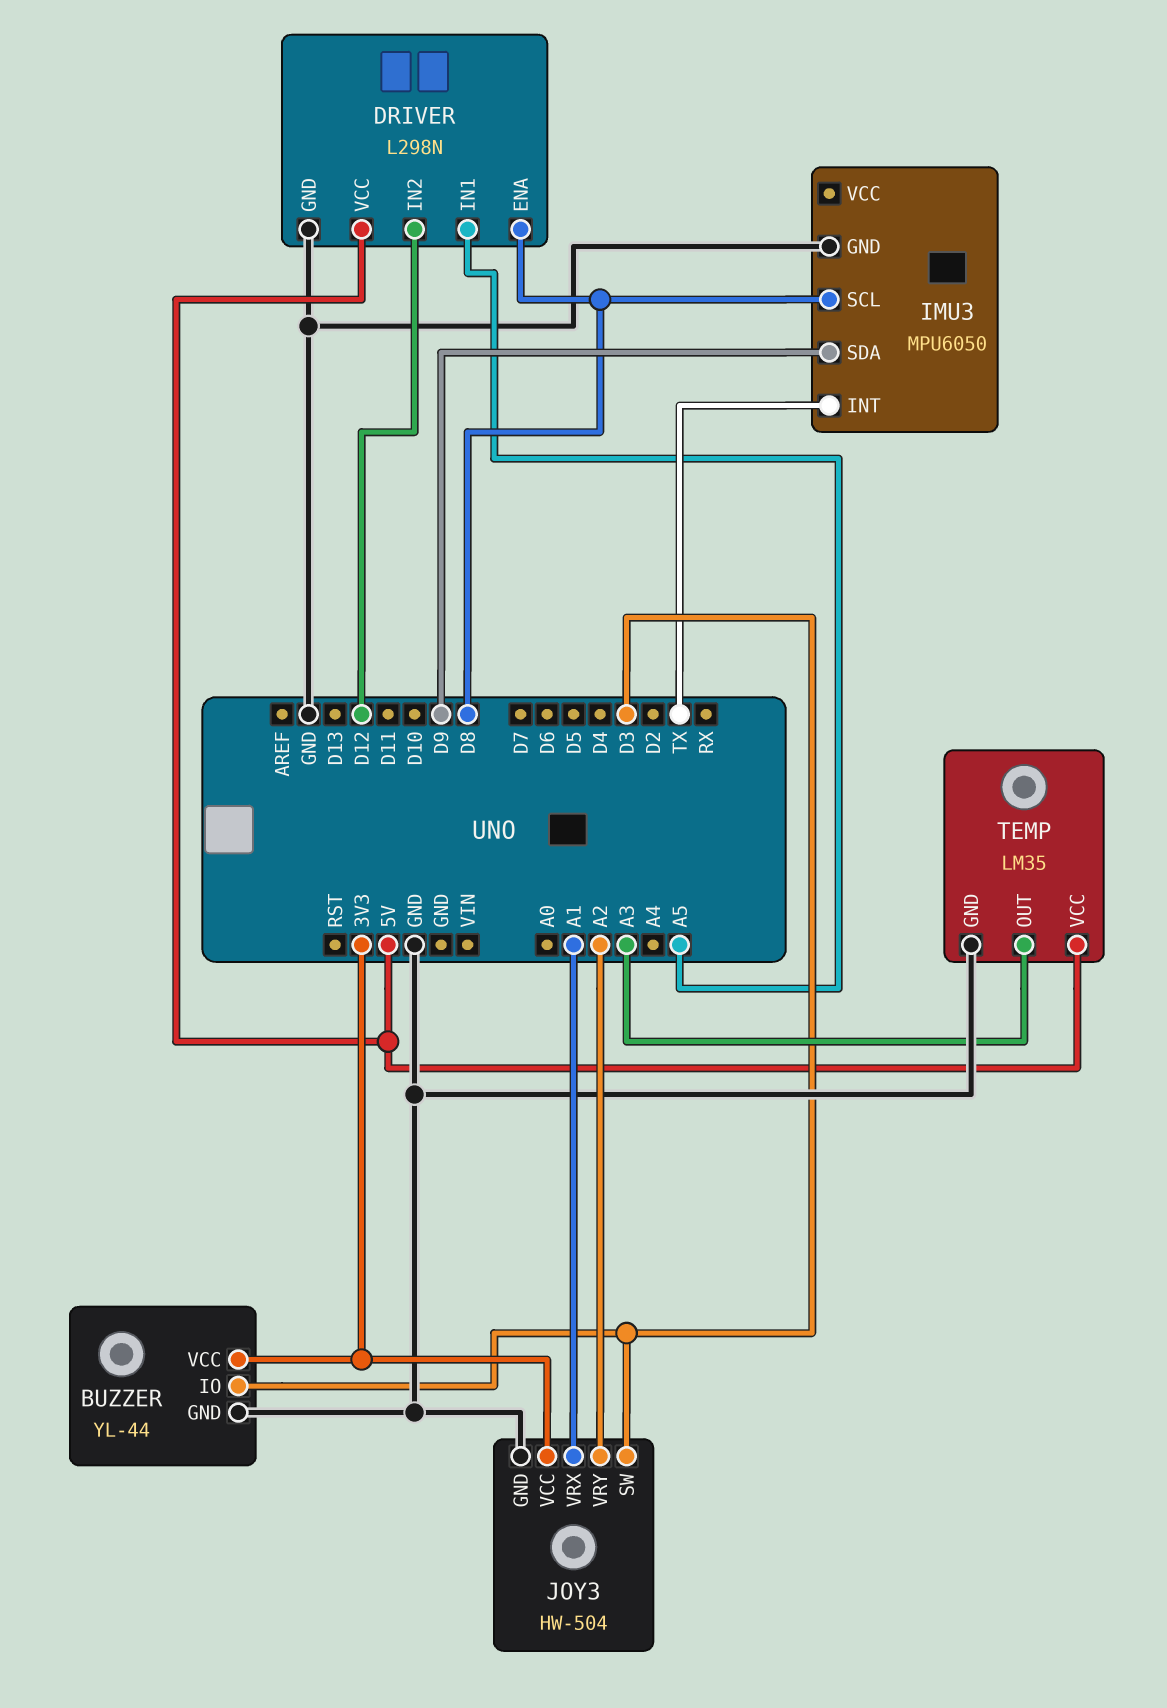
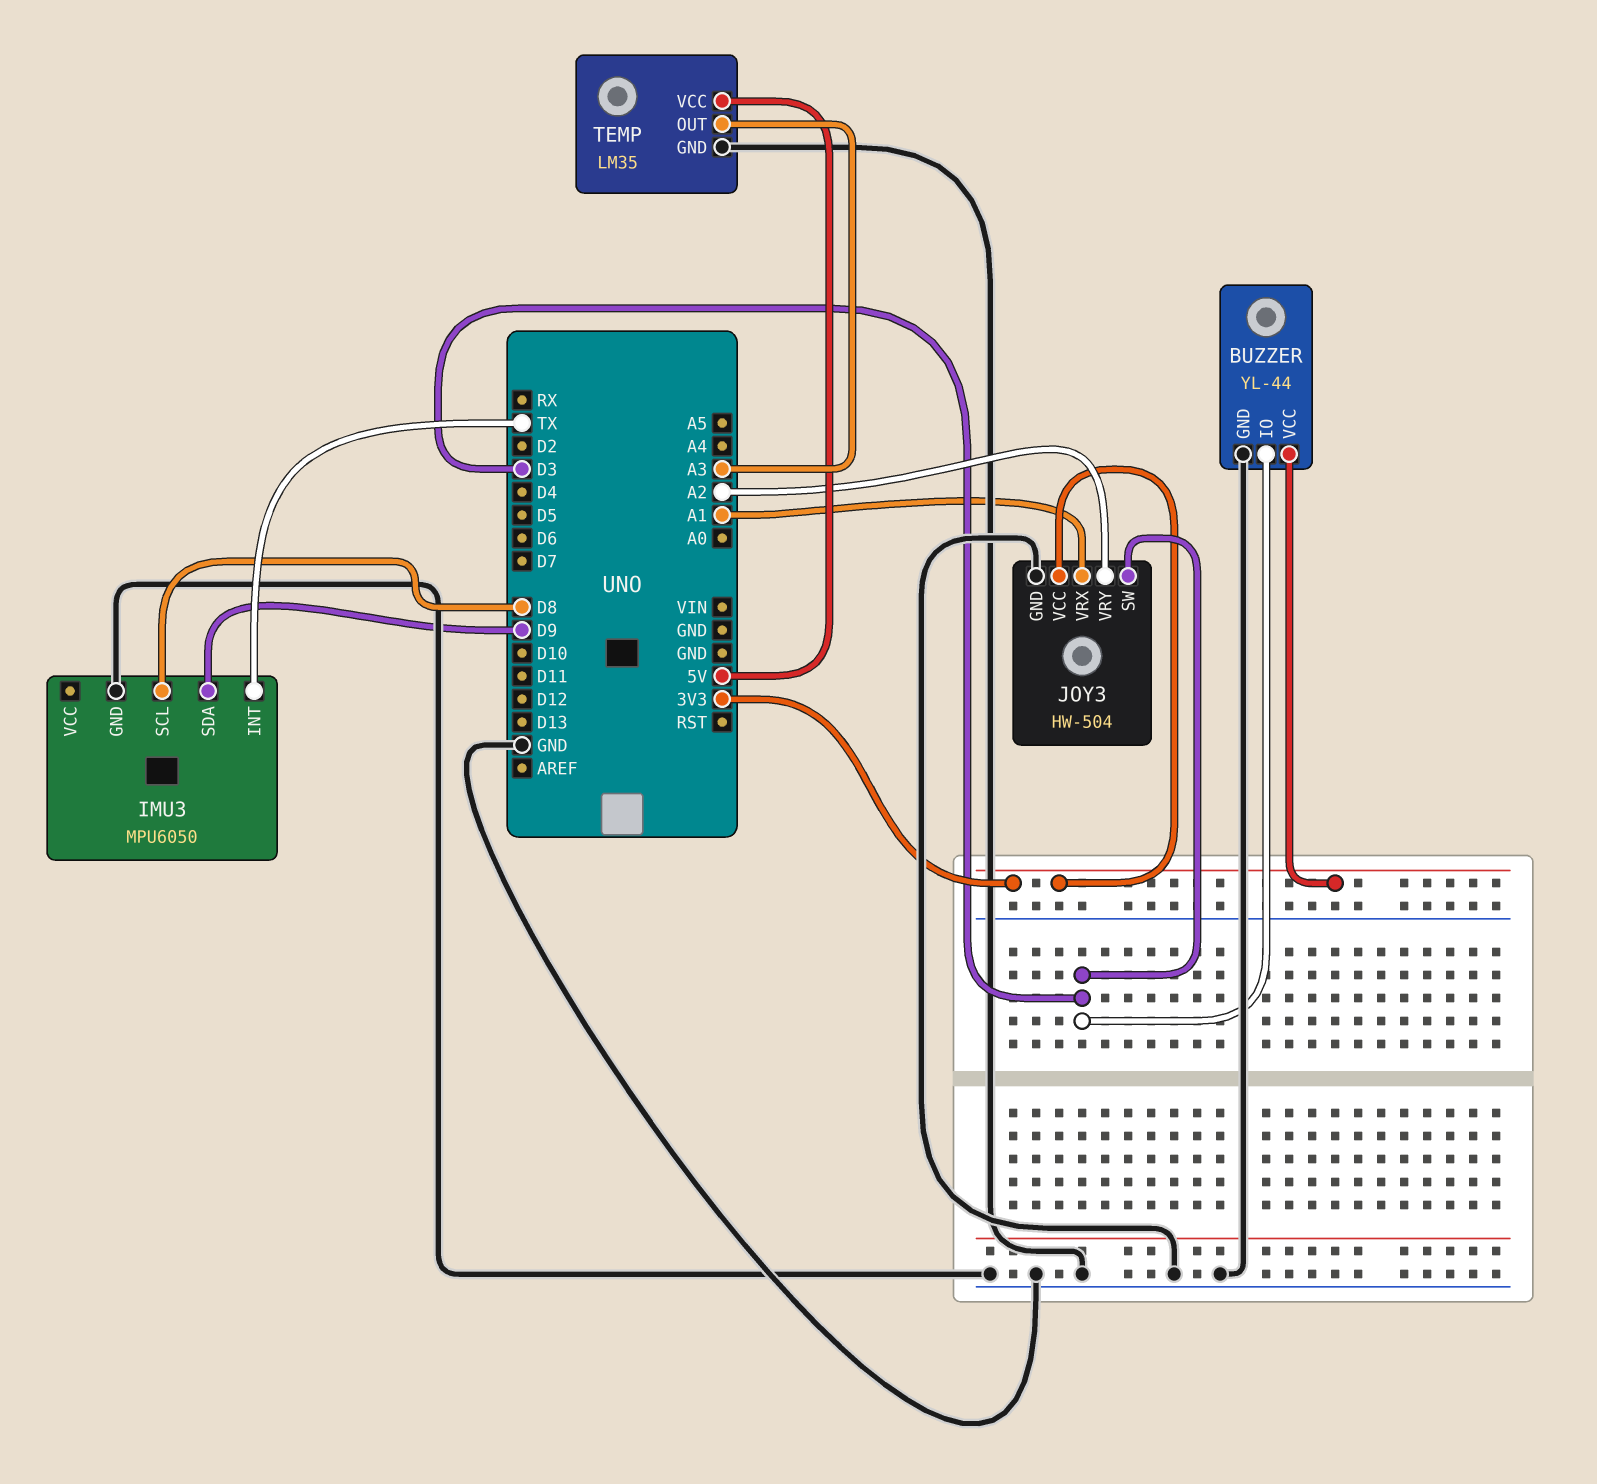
DRIVER: L298N -> none
DRIVER pin ENA: D8 -> none
DRIVER pin GND: GND -> none
DRIVER pin IN1: A5 -> none
DRIVER pin IN2: D12 -> none
DRIVER pin VCC: 5V -> none

